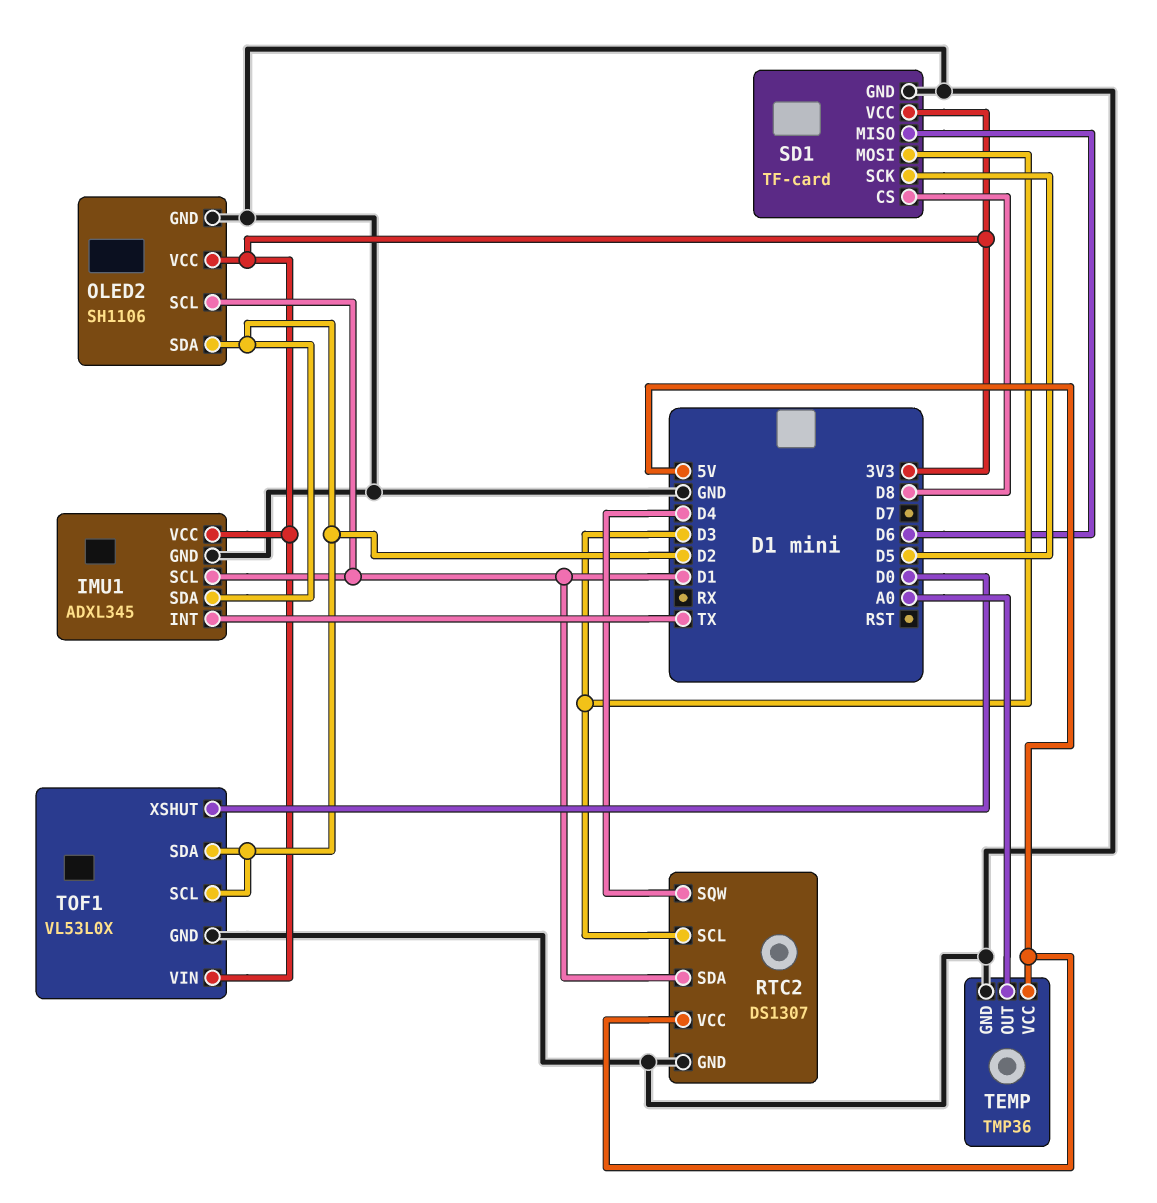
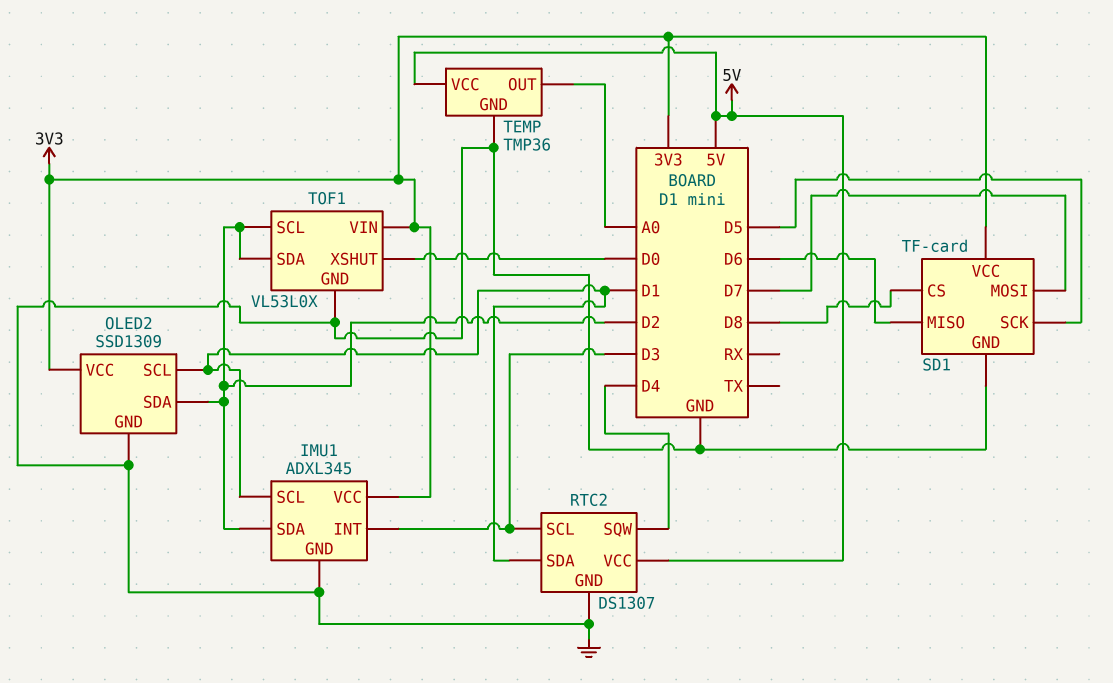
IMU1 pin INT: TX -> D3
OLED2: SH1106 -> SSD1309
SD1 pin MOSI: D3 -> D7

